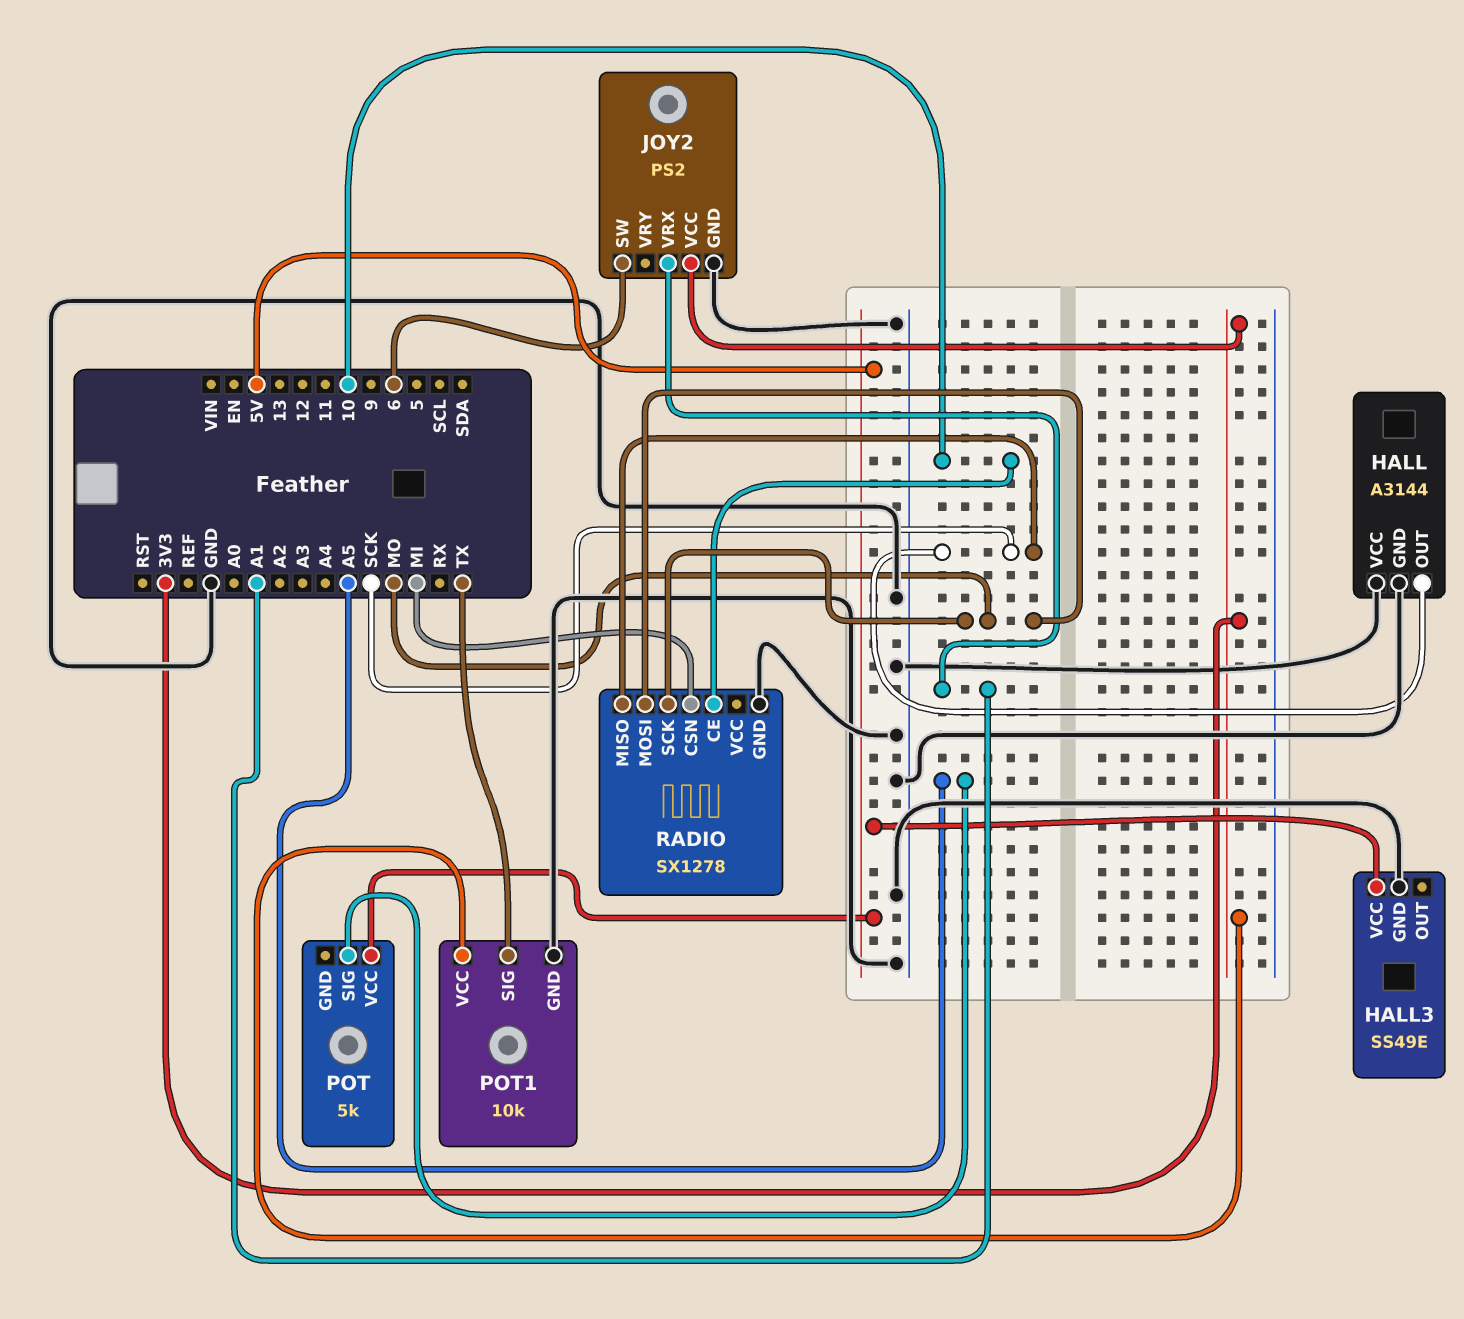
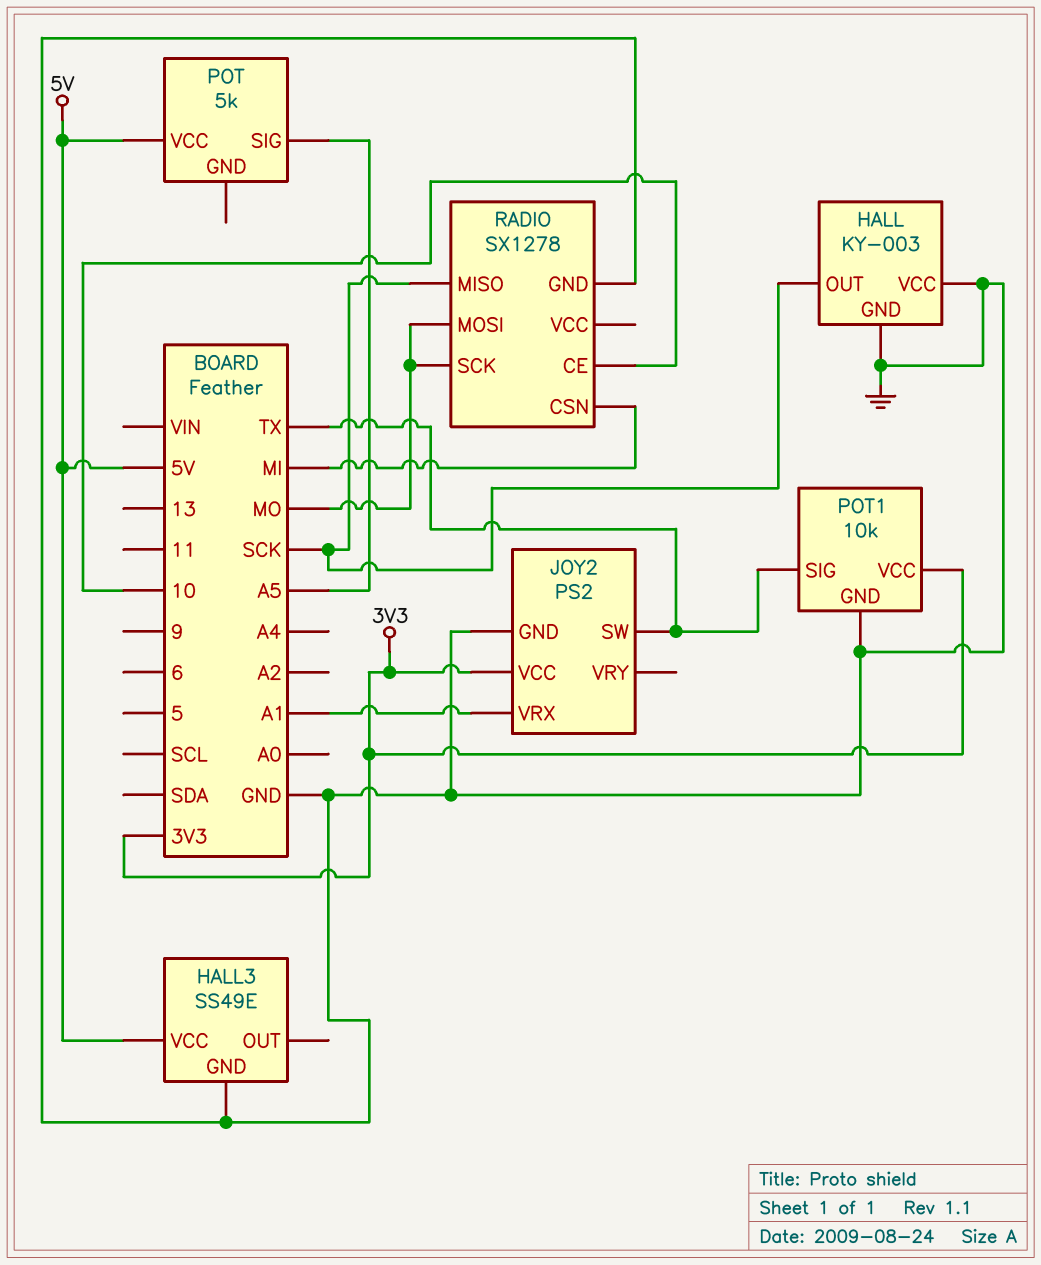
HALL: A3144 -> KY-003
JOY2 pin SW: 6 -> TX

